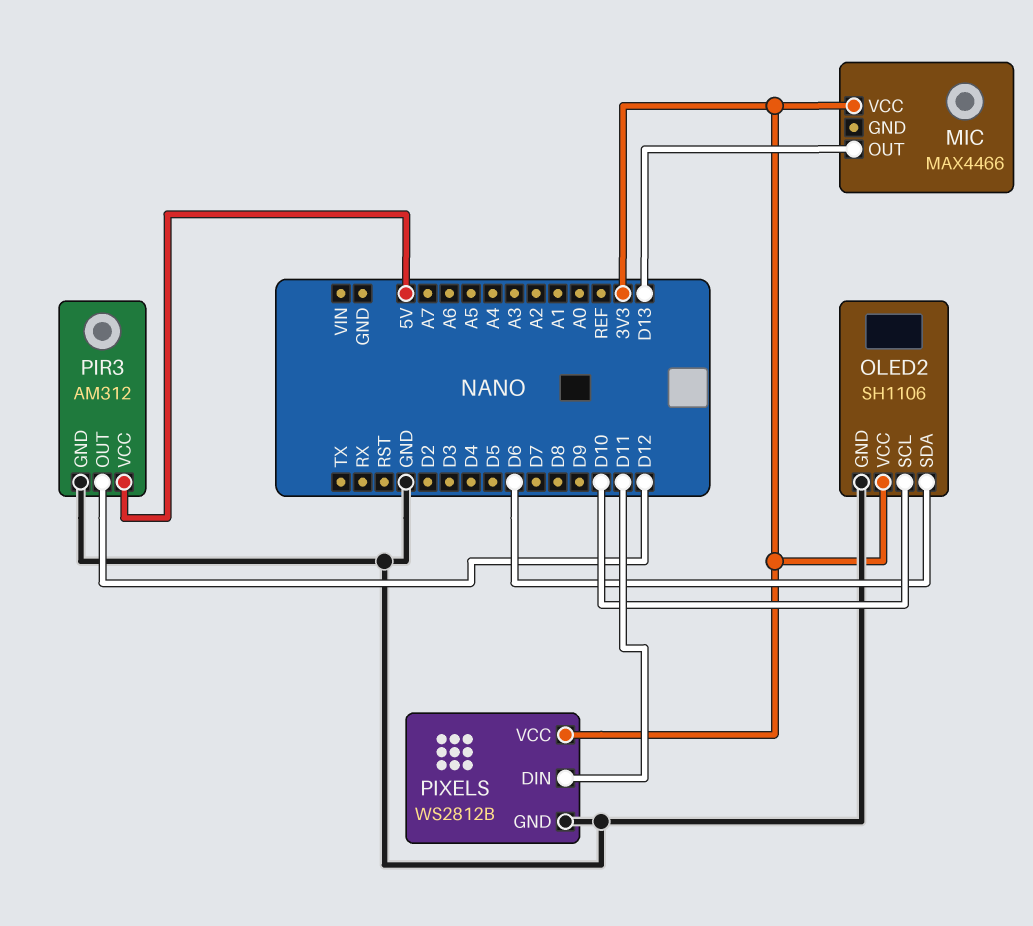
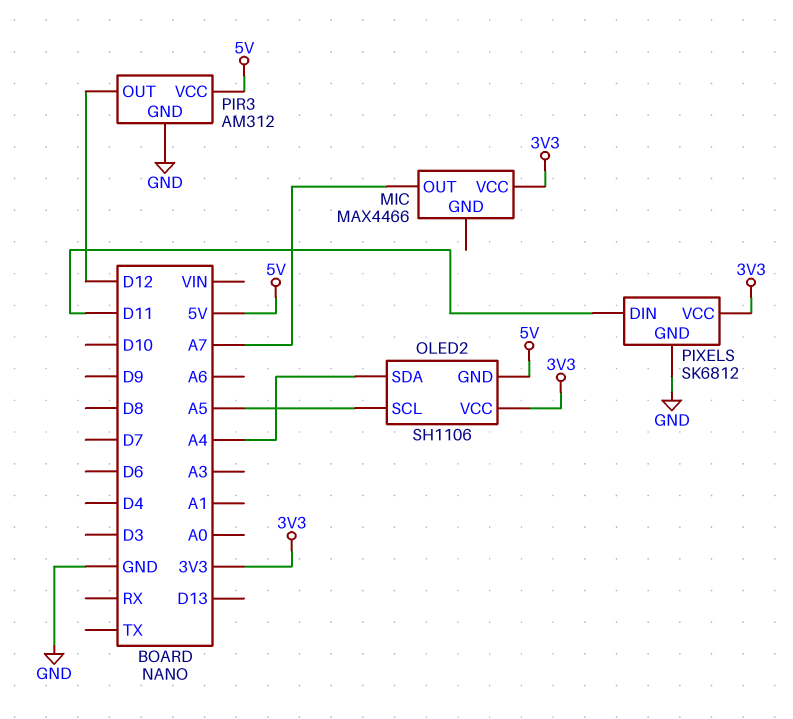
MIC pin OUT: D13 -> A7
OLED2 pin GND: GND -> 5V
OLED2 pin SCL: D10 -> A5
OLED2 pin SDA: D6 -> A4
PIXELS: WS2812B -> SK6812

